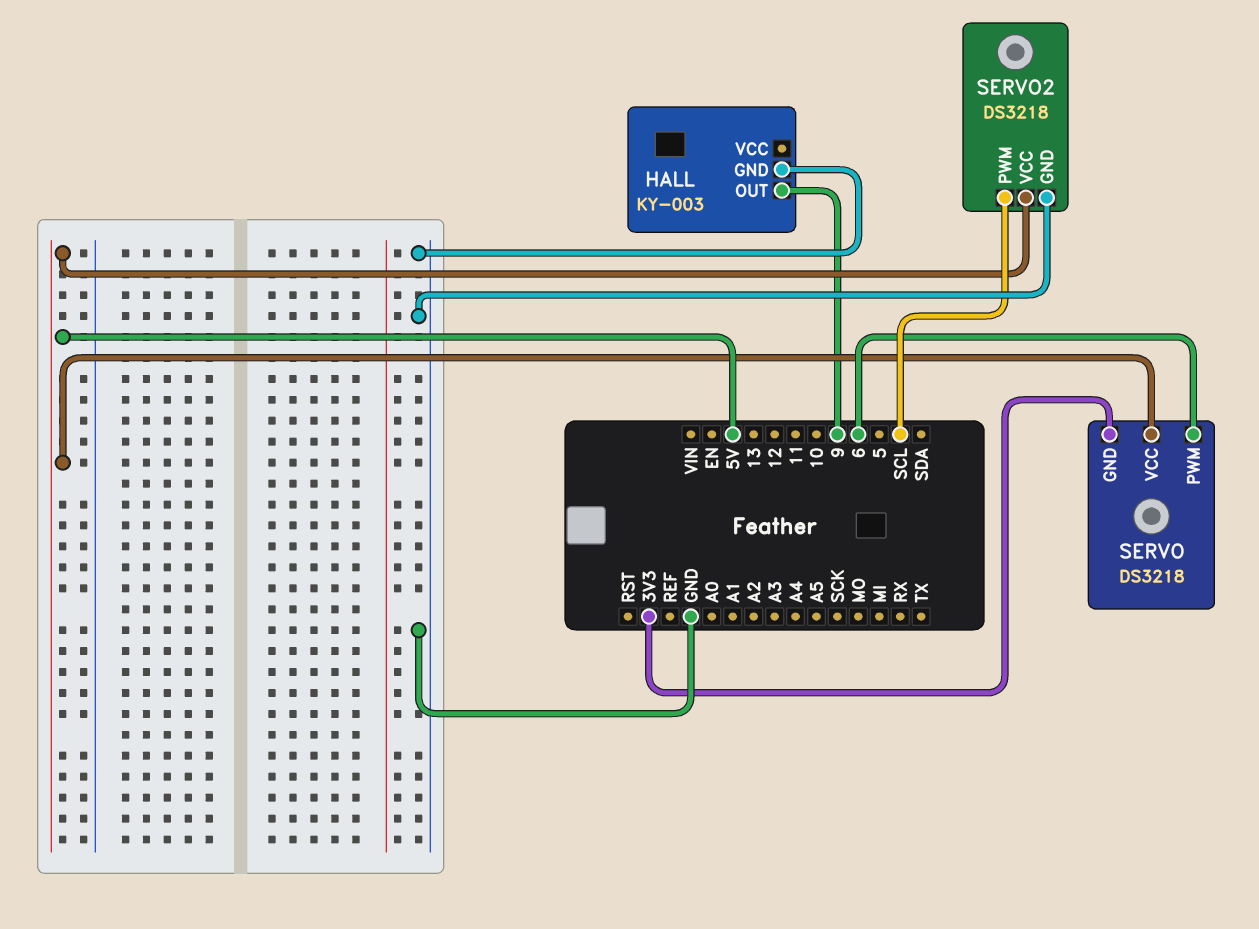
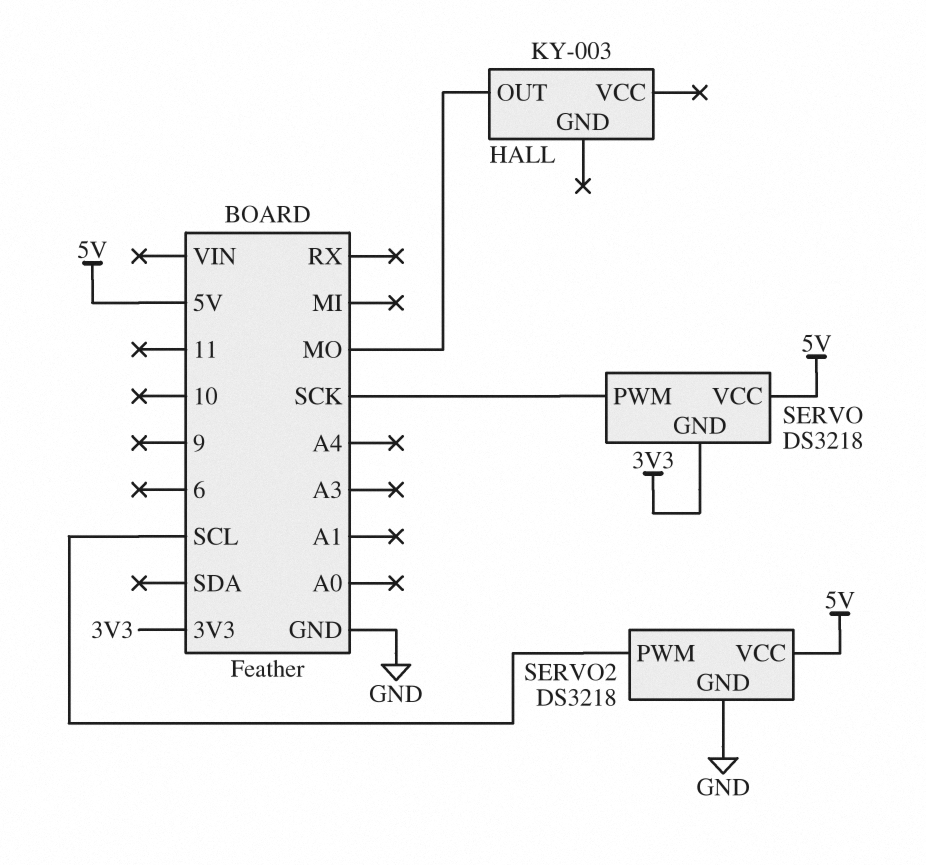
HALL pin GND: GND -> none
HALL pin OUT: 9 -> MO
SERVO pin PWM: 6 -> SCK

